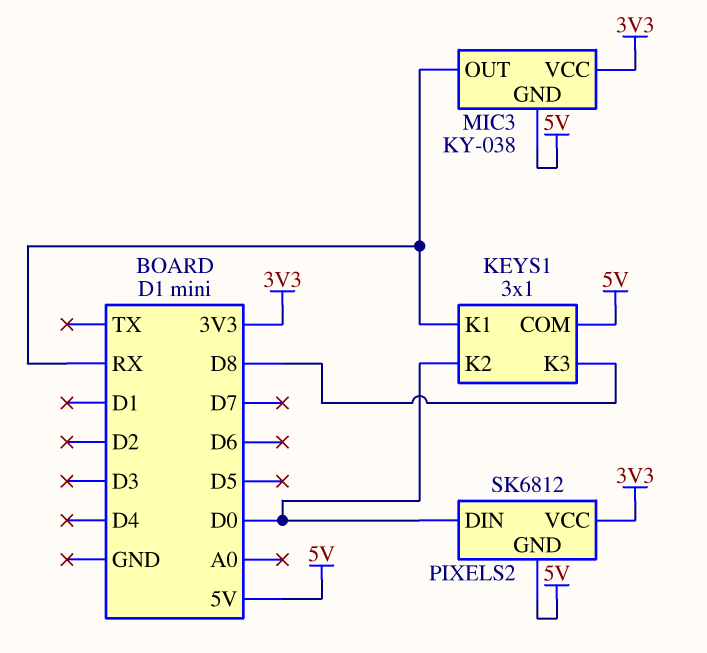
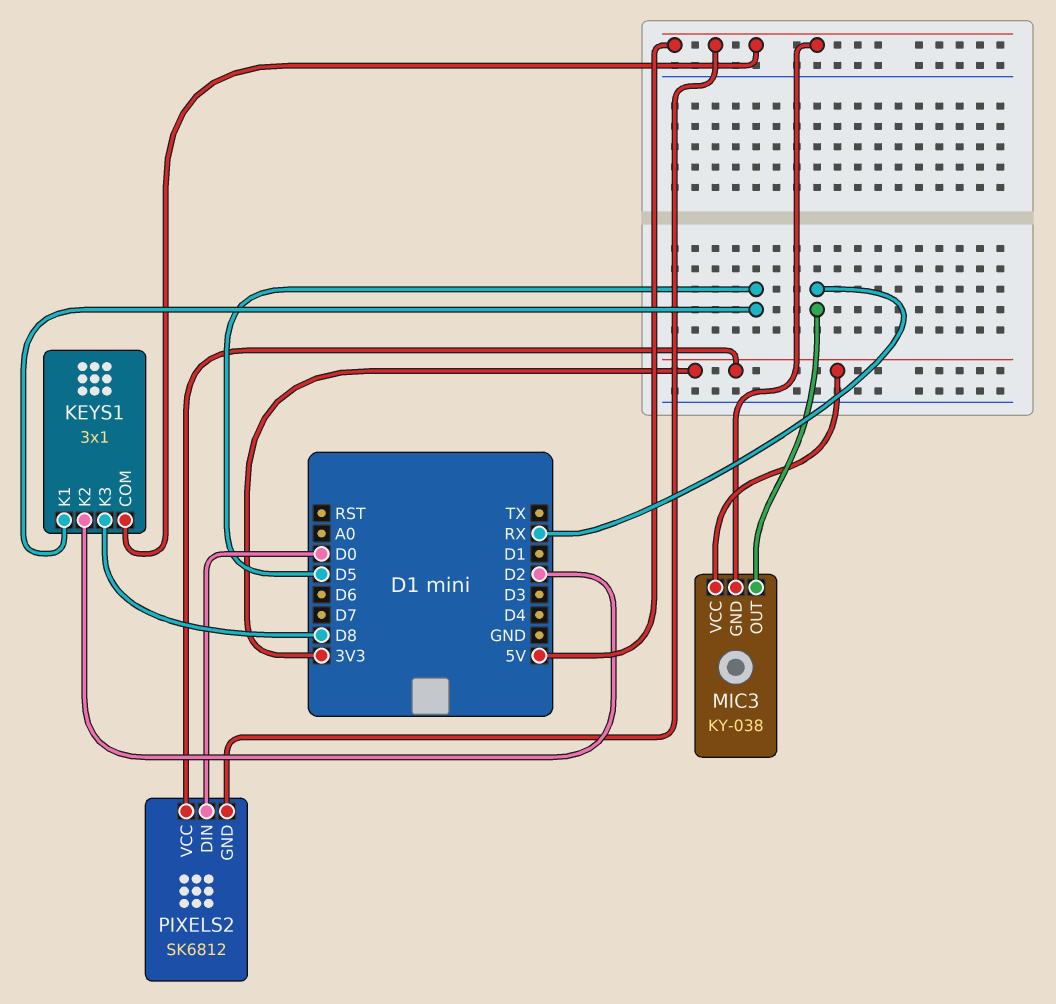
KEYS1 pin K1: RX -> D5
KEYS1 pin K2: D0 -> D2

